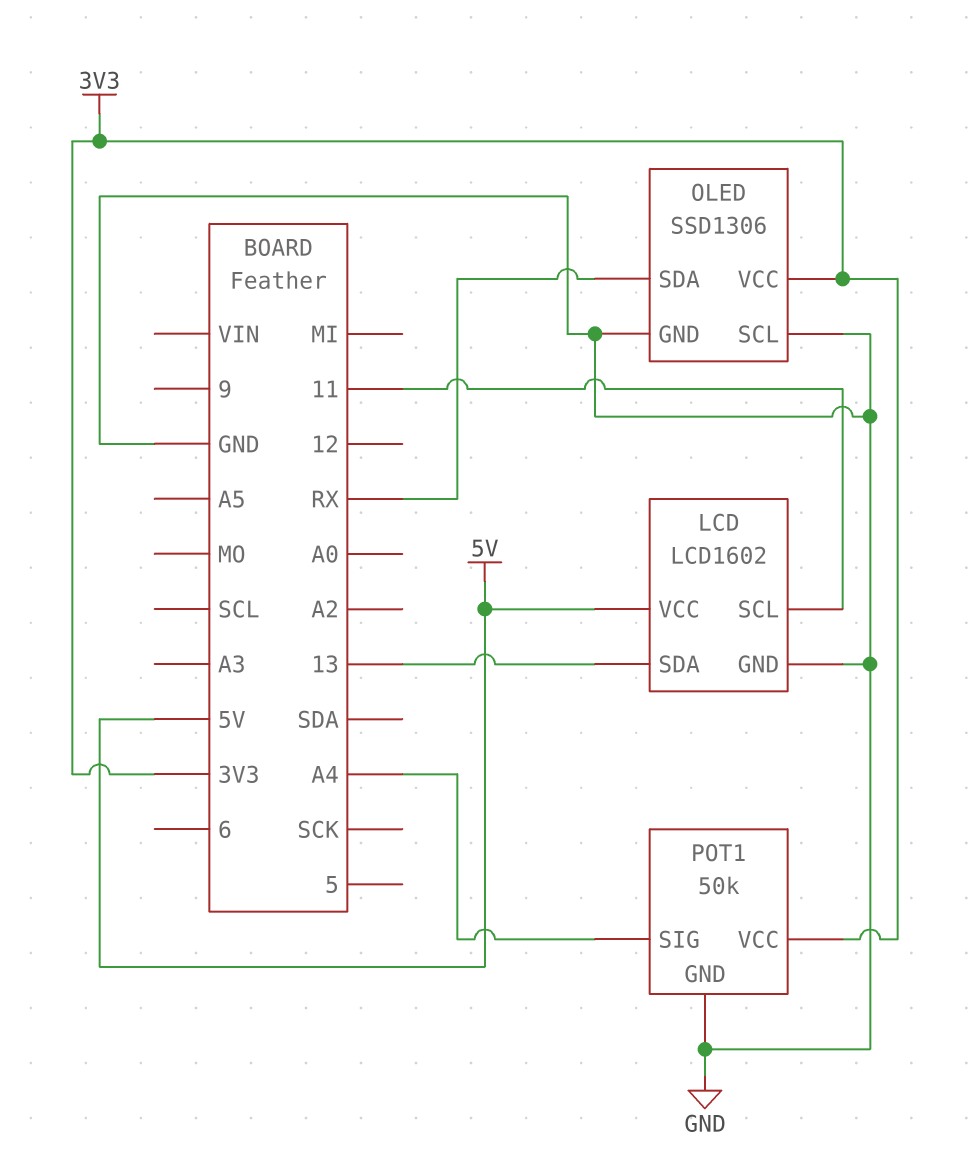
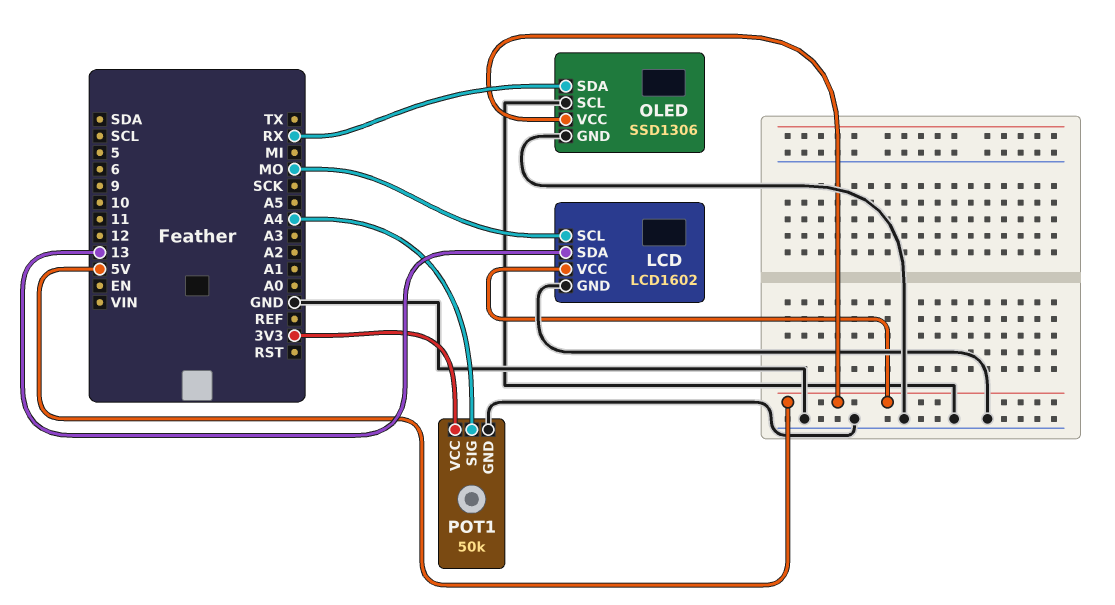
LCD pin SCL: 11 -> MO
OLED pin VCC: 3V3 -> 5V

